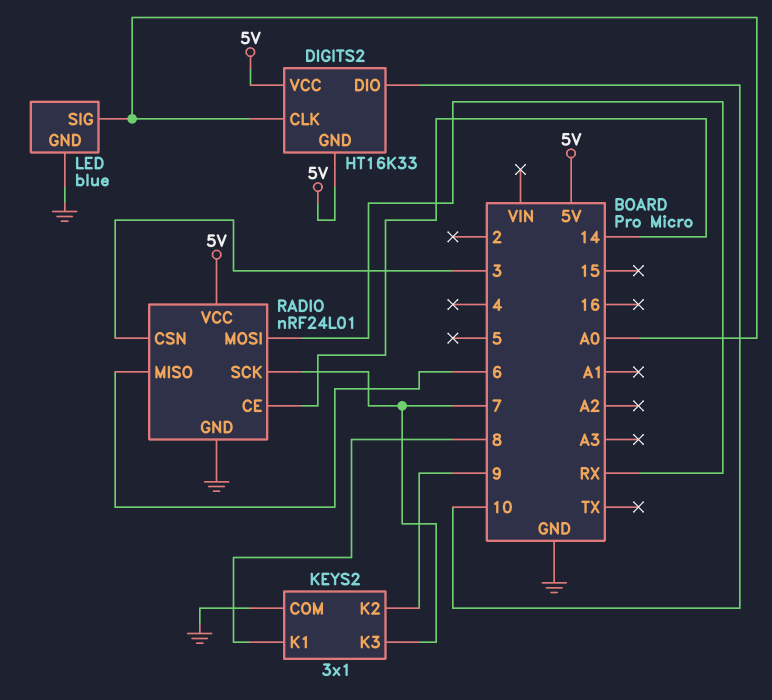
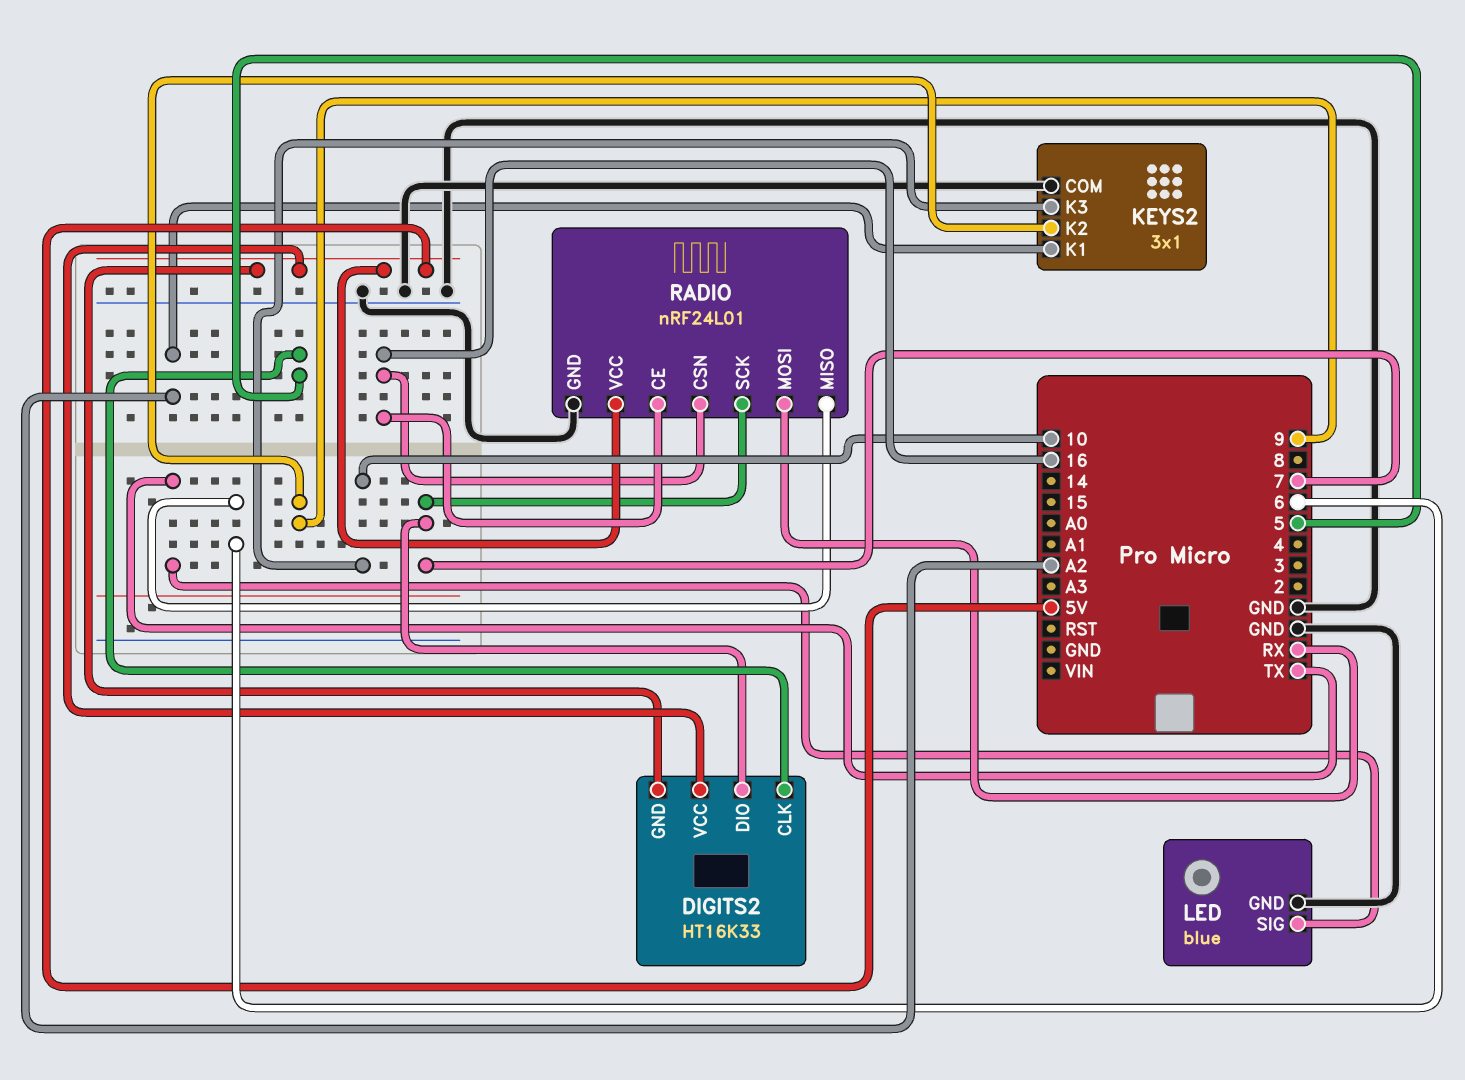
DIGITS2 pin CLK: A0 -> 5
DIGITS2 pin DIO: 10 -> 7
KEYS2 pin K1: 8 -> A2
KEYS2 pin K3: 7 -> 10
LED pin SIG: A0 -> TX
RADIO pin CE: 14 -> 16
RADIO pin CSN: 3 -> 16

